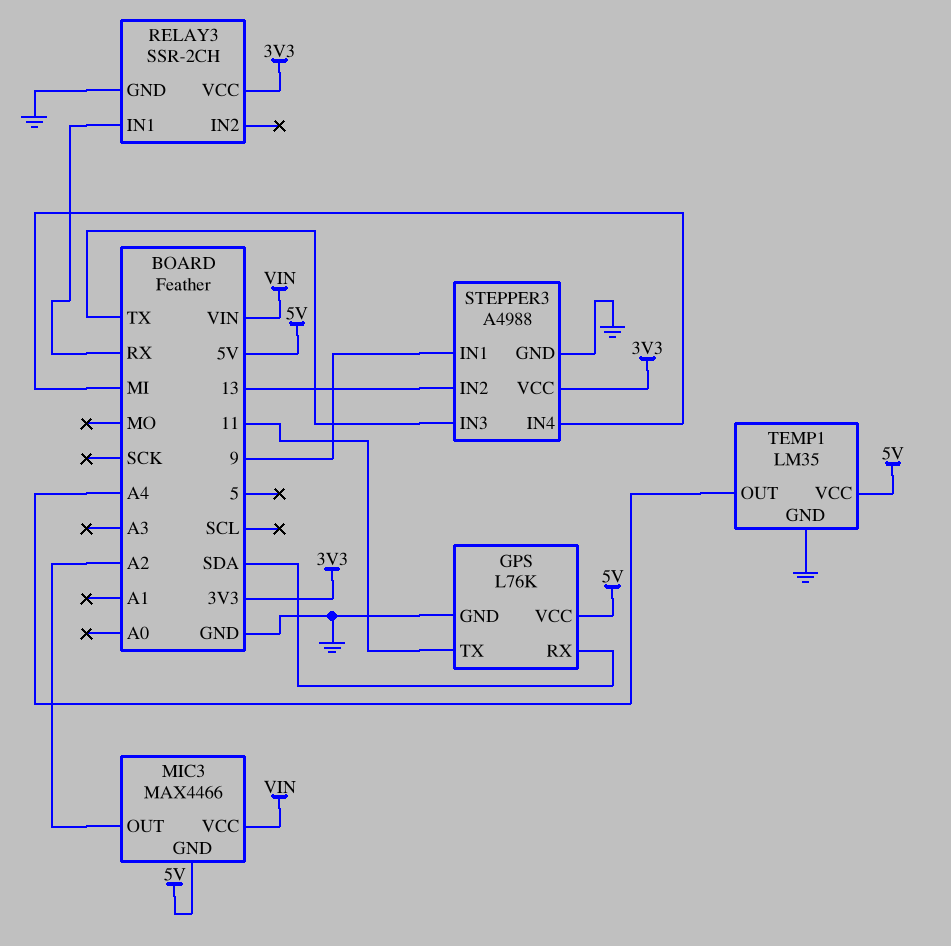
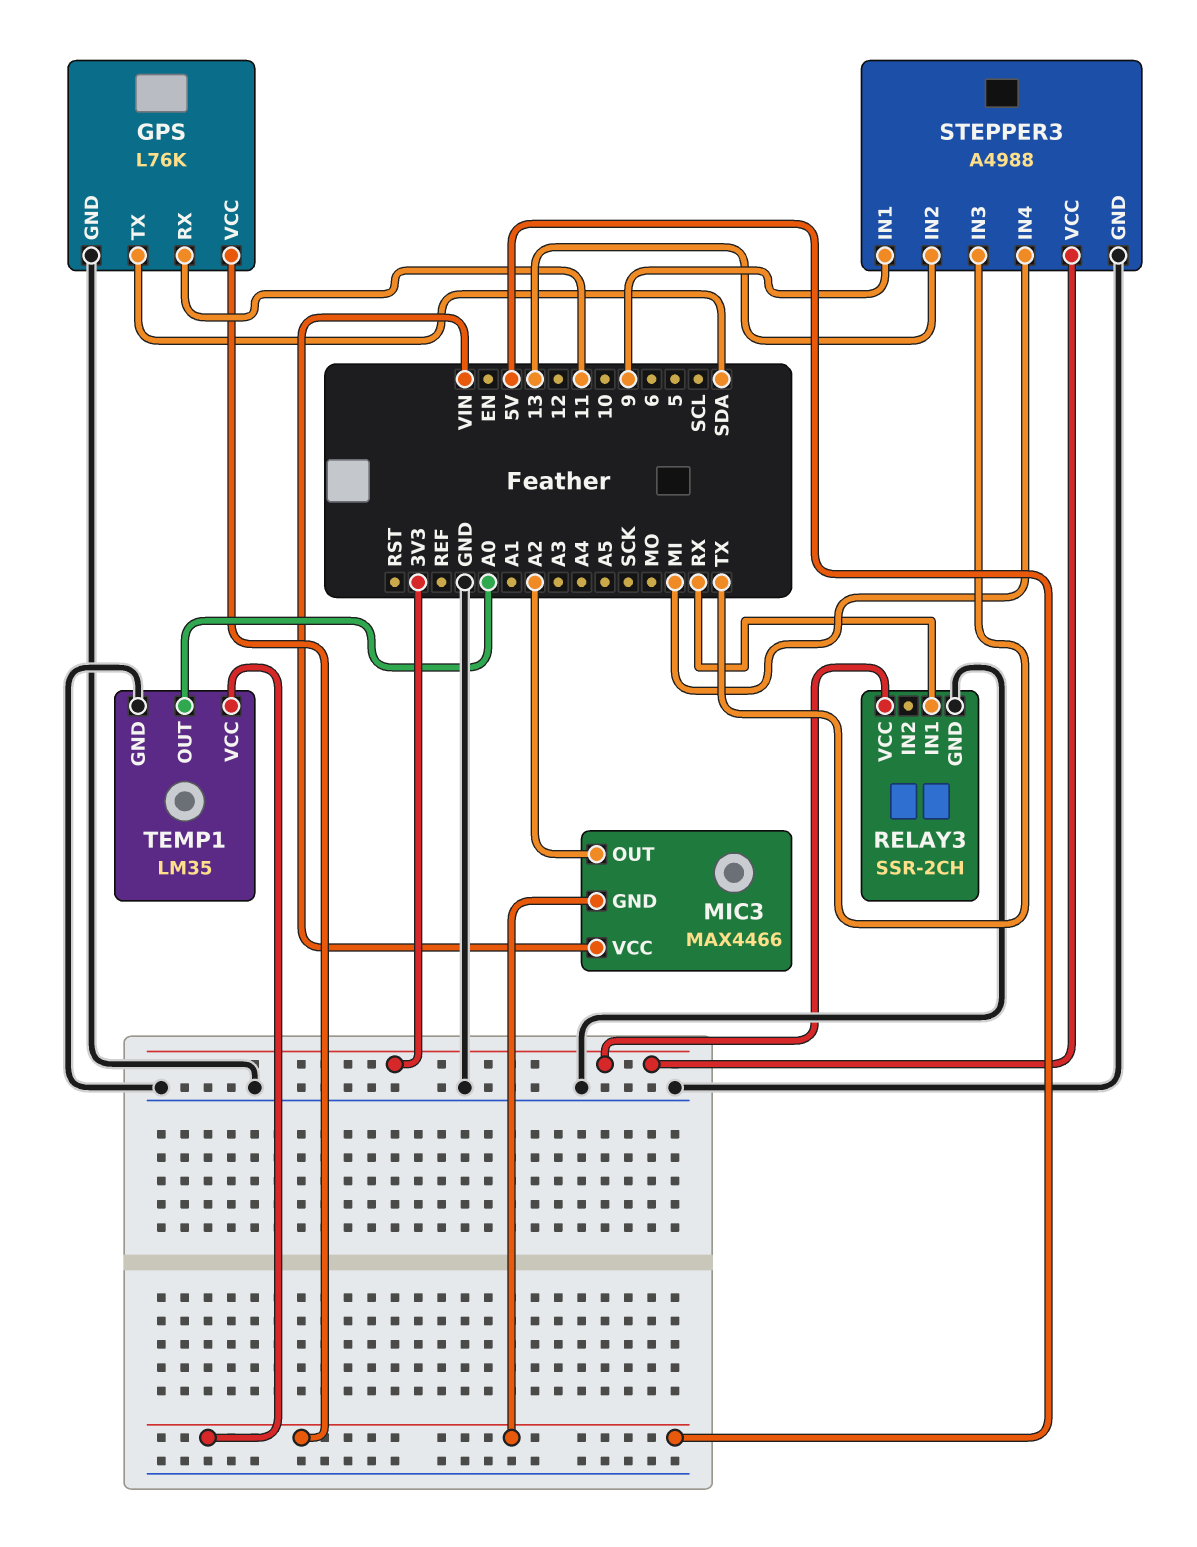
GPS pin RX: SDA -> 11
GPS pin TX: 11 -> SDA
TEMP1 pin OUT: A4 -> A0

